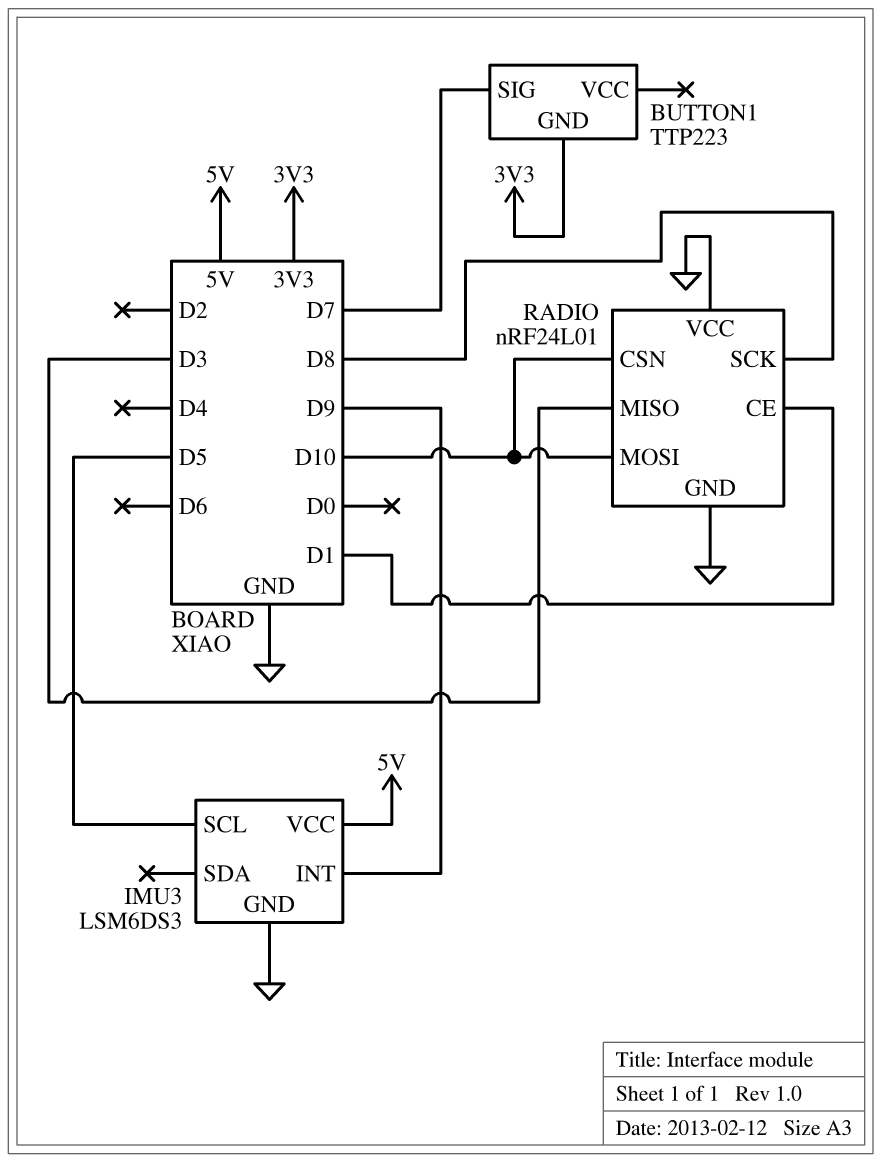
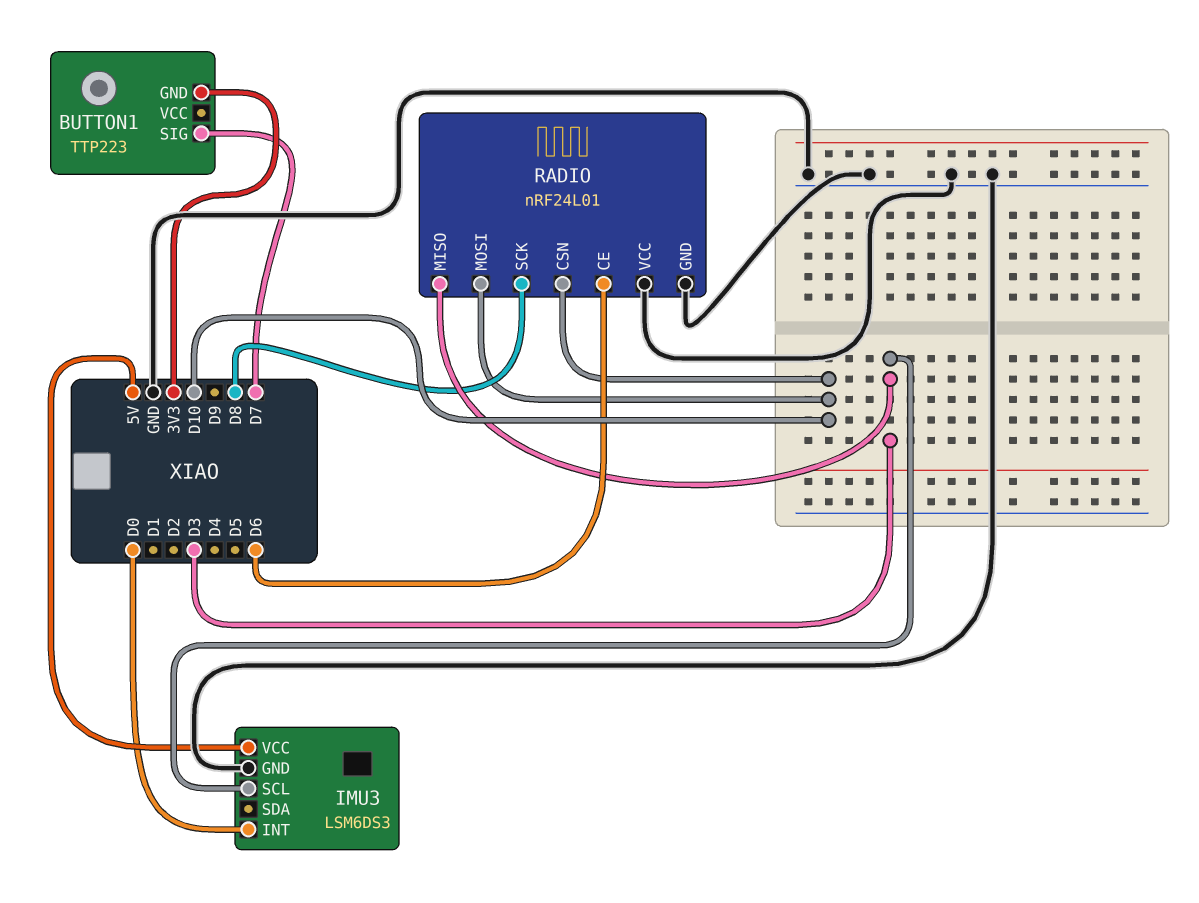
IMU3 pin INT: D9 -> D0
IMU3 pin SCL: D5 -> D3
RADIO pin CE: D1 -> D6

